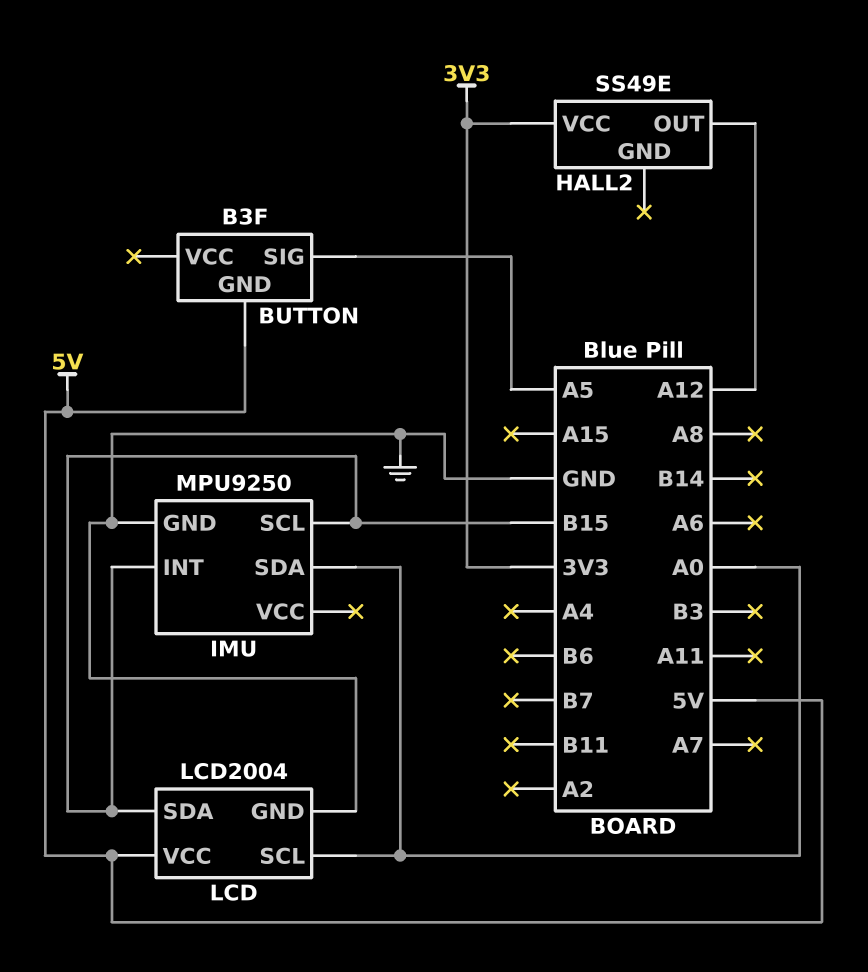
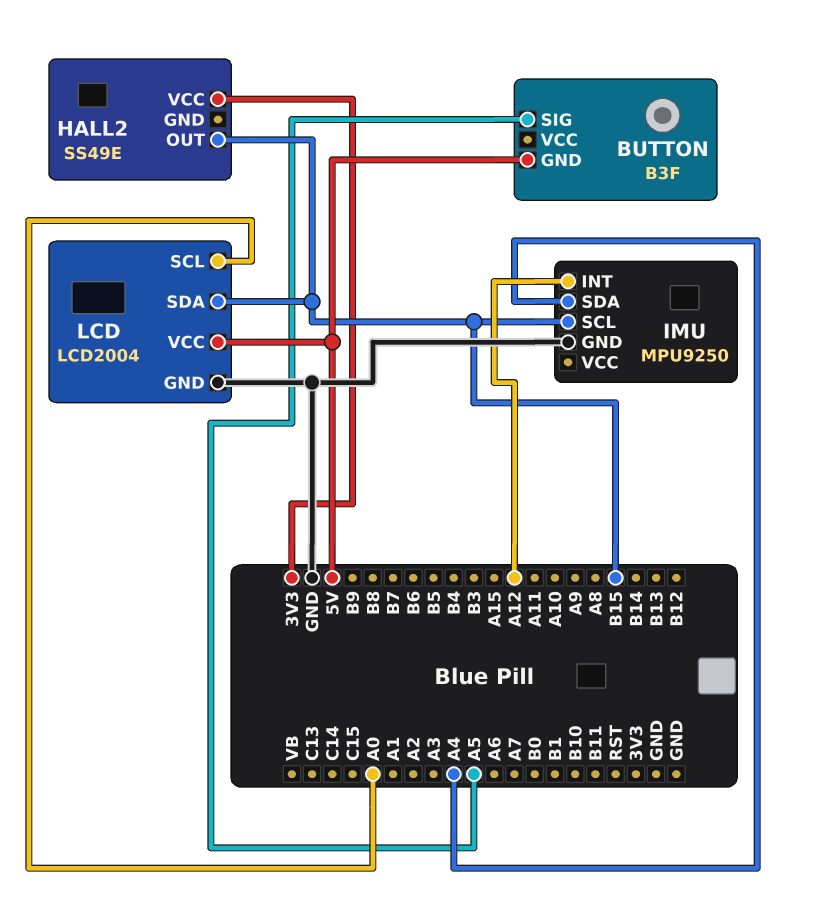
HALL2 pin OUT: A12 -> B15
IMU pin INT: B15 -> A12
IMU pin SDA: A0 -> A4

